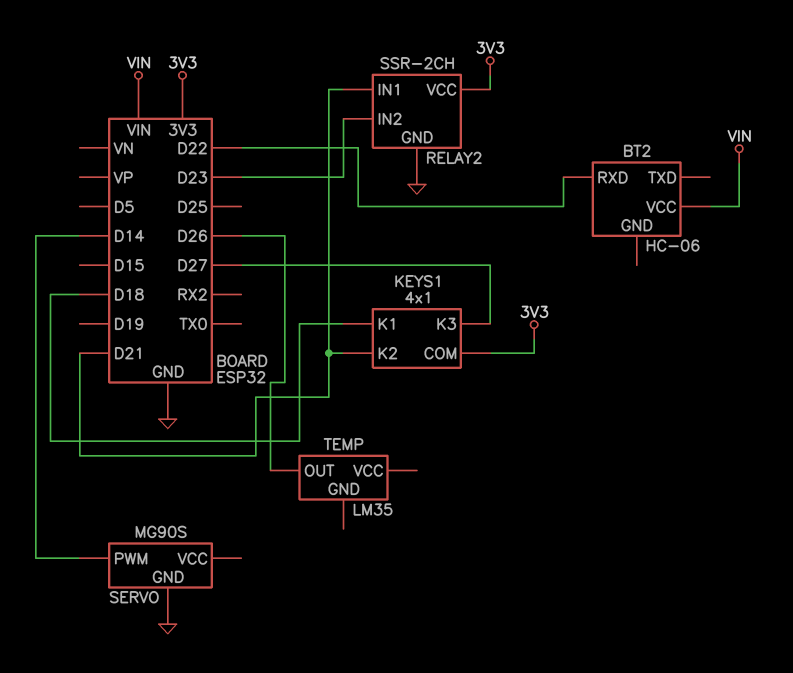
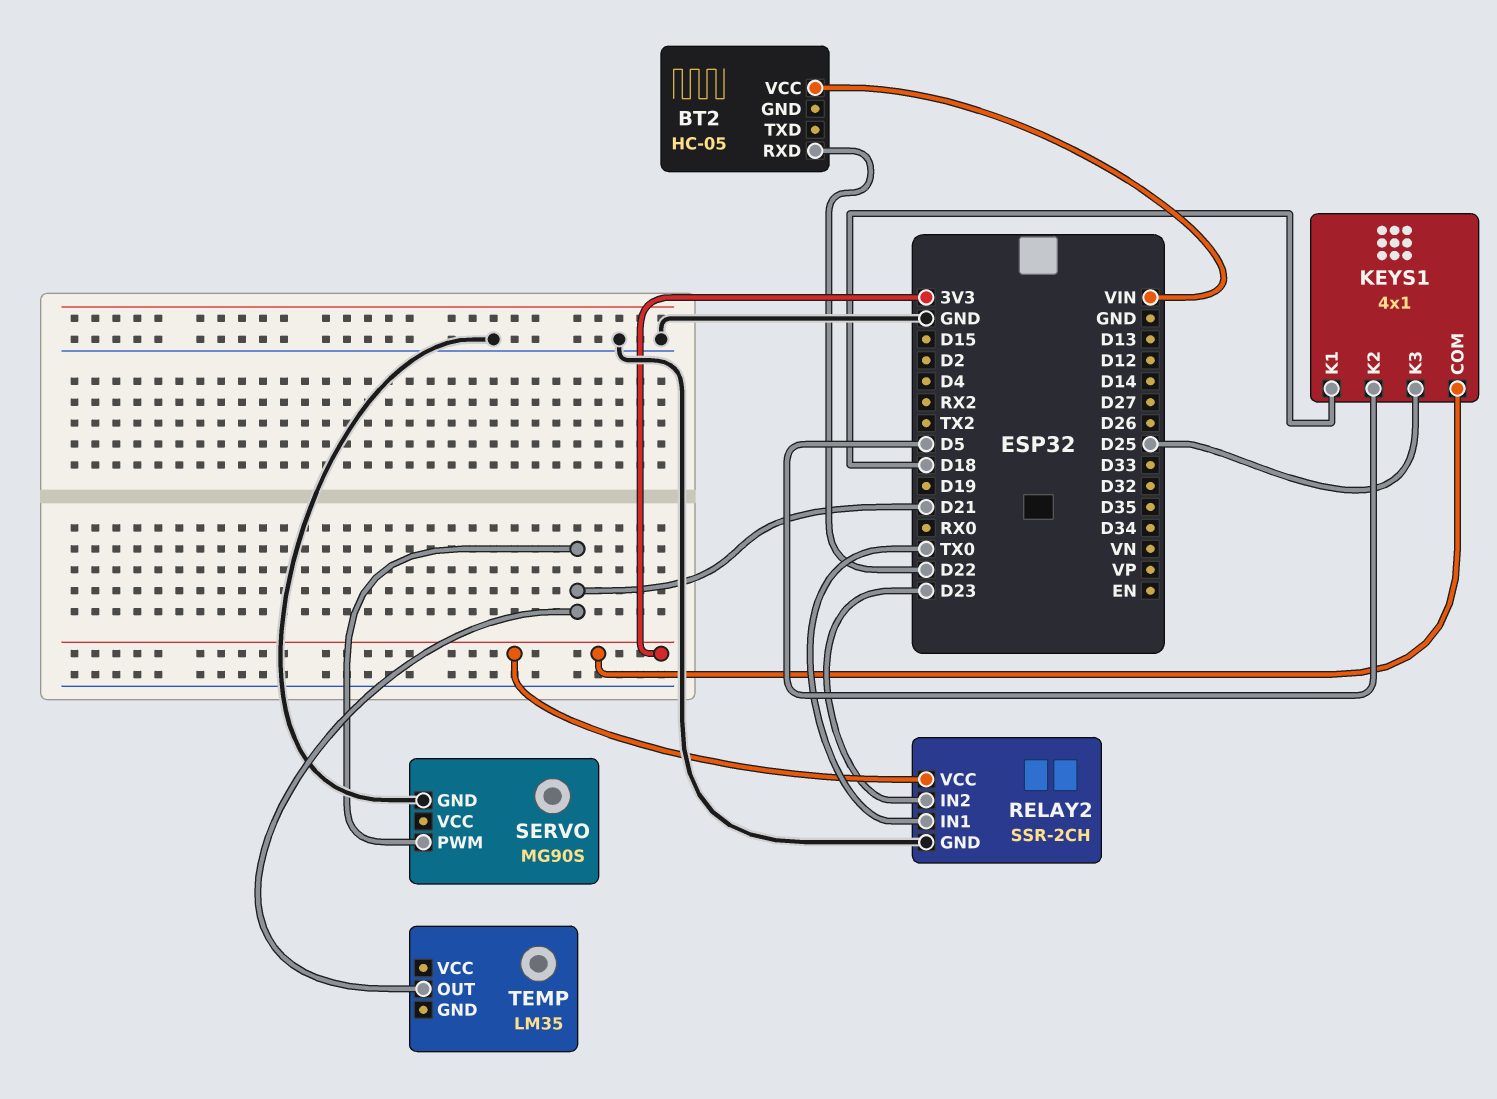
BT2: HC-06 -> HC-05
KEYS1 pin K2: D21 -> D5
KEYS1 pin K3: D27 -> D25
RELAY2 pin IN1: D21 -> TX0
SERVO pin PWM: D14 -> D21
TEMP pin OUT: D26 -> D21

